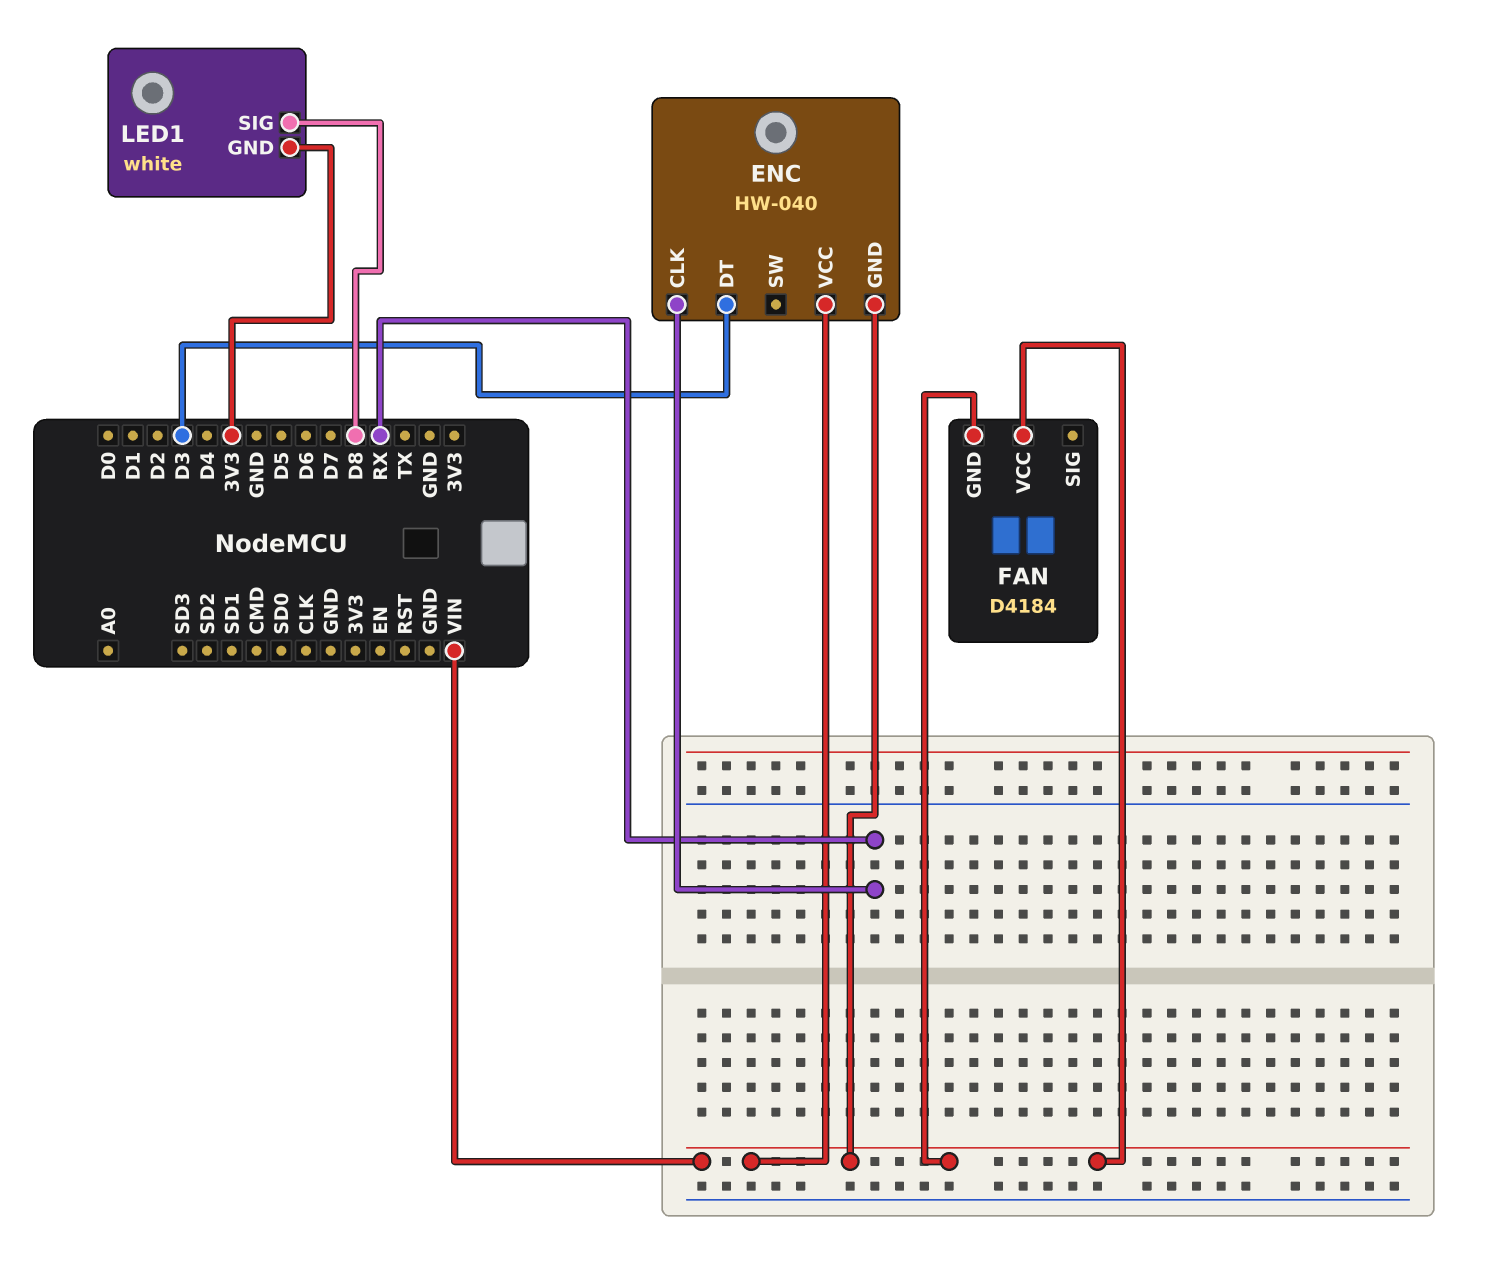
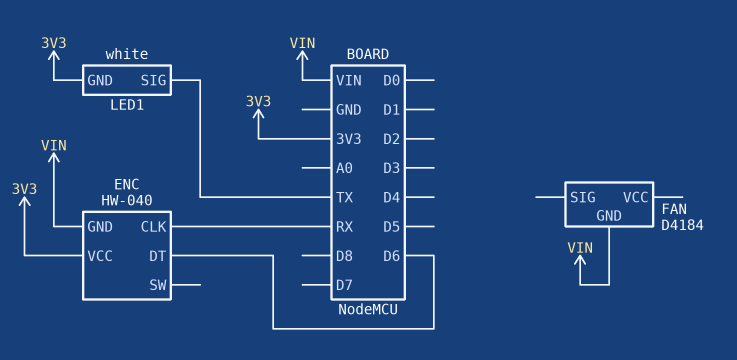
ENC pin DT: D3 -> D6
ENC pin VCC: VIN -> 3V3
FAN pin VCC: VIN -> none
LED1 pin SIG: D8 -> TX

